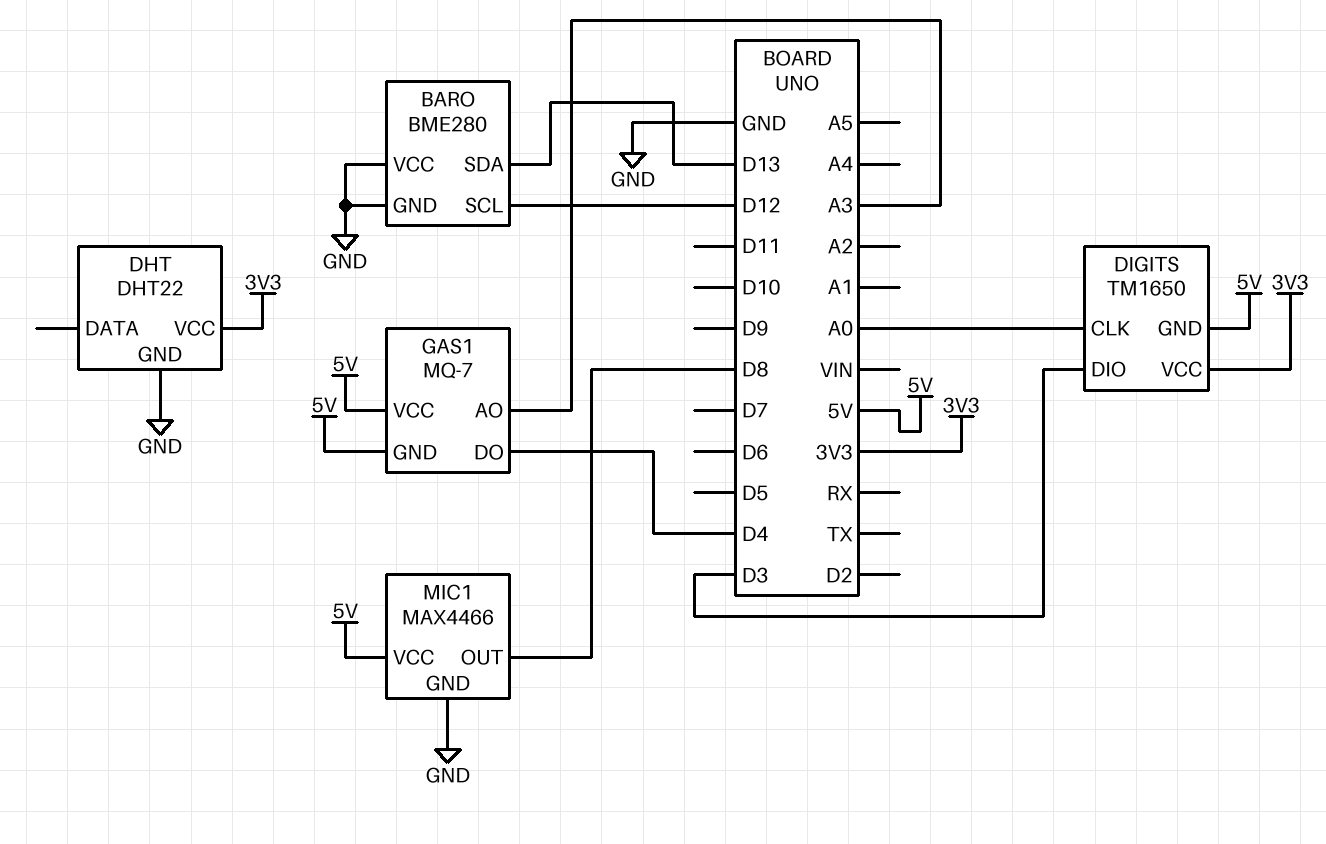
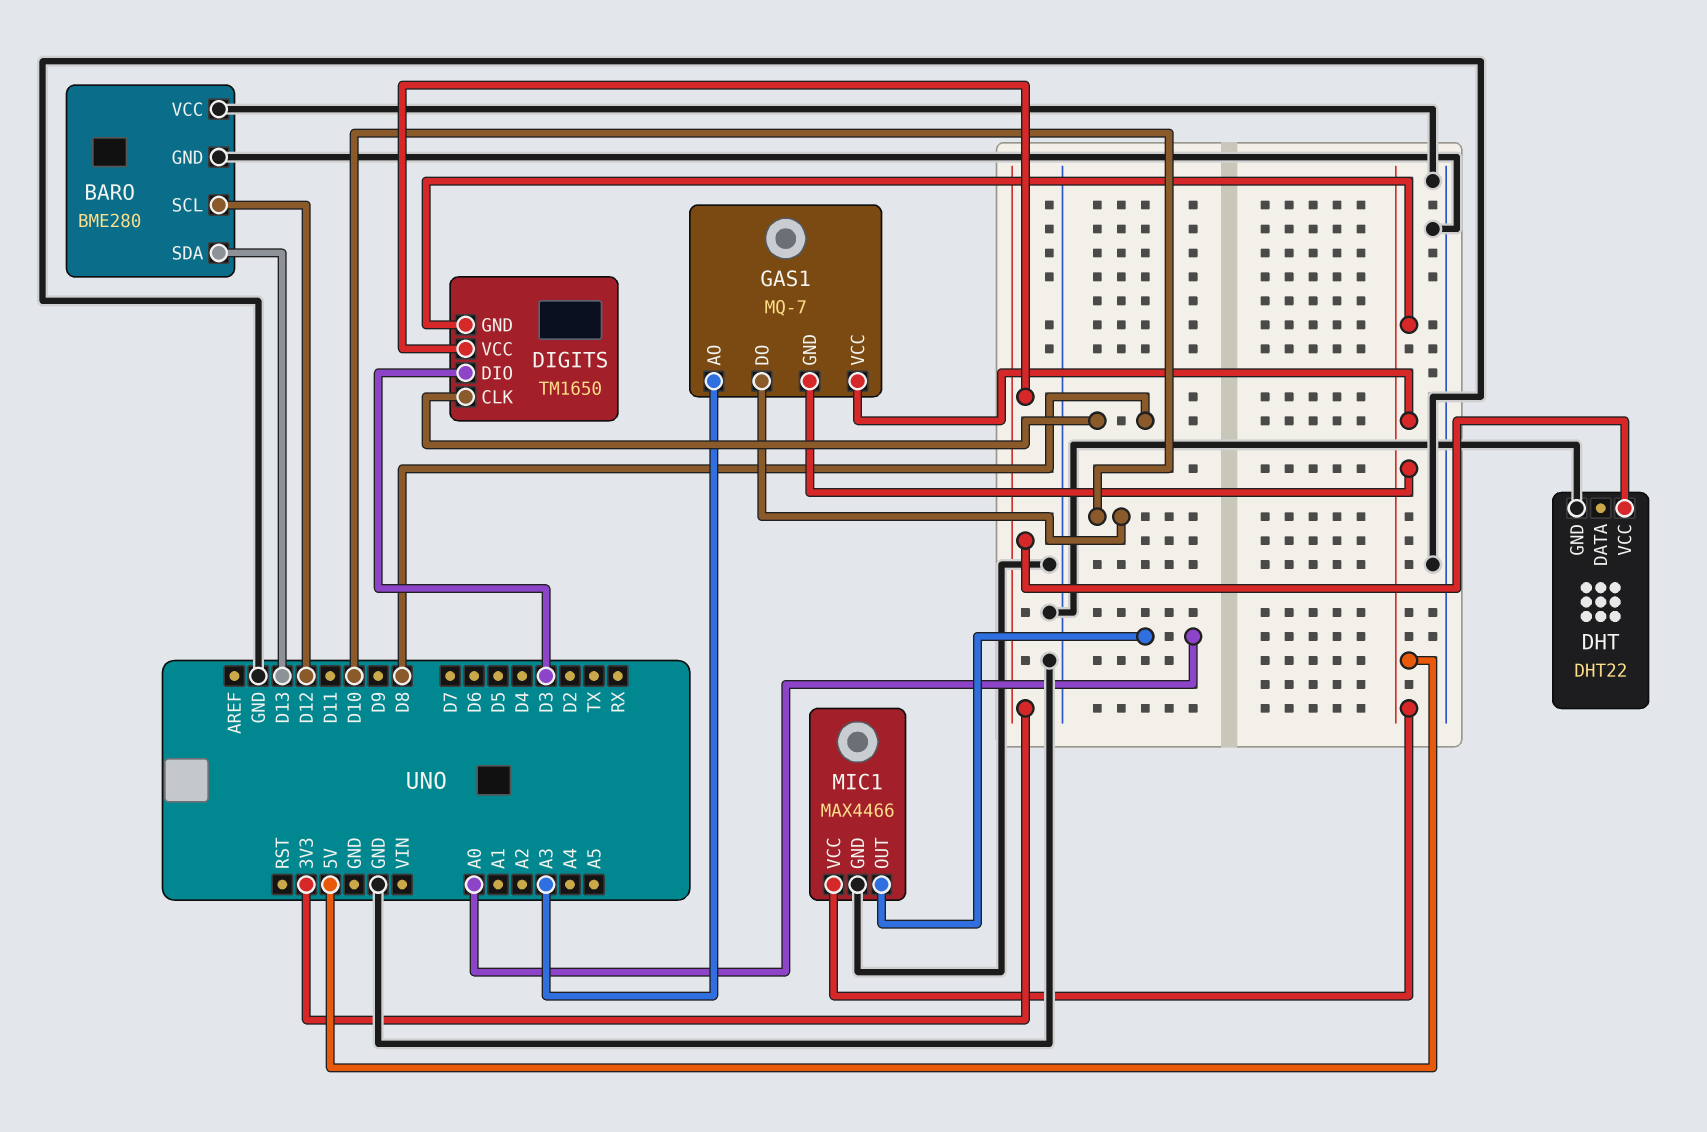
DIGITS pin CLK: A0 -> D8
GAS1 pin DO: D4 -> D10
MIC1 pin OUT: D8 -> A0

